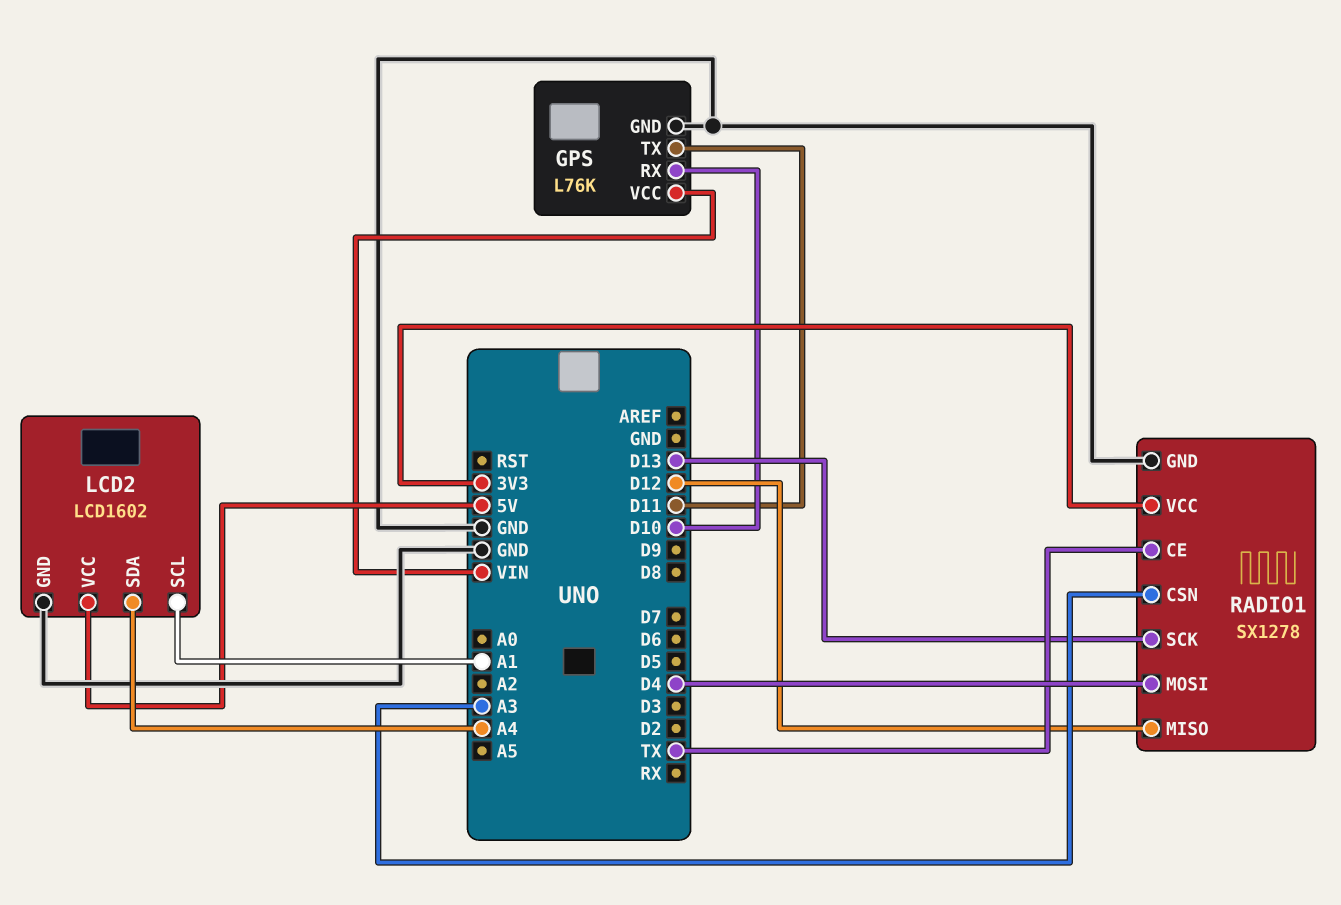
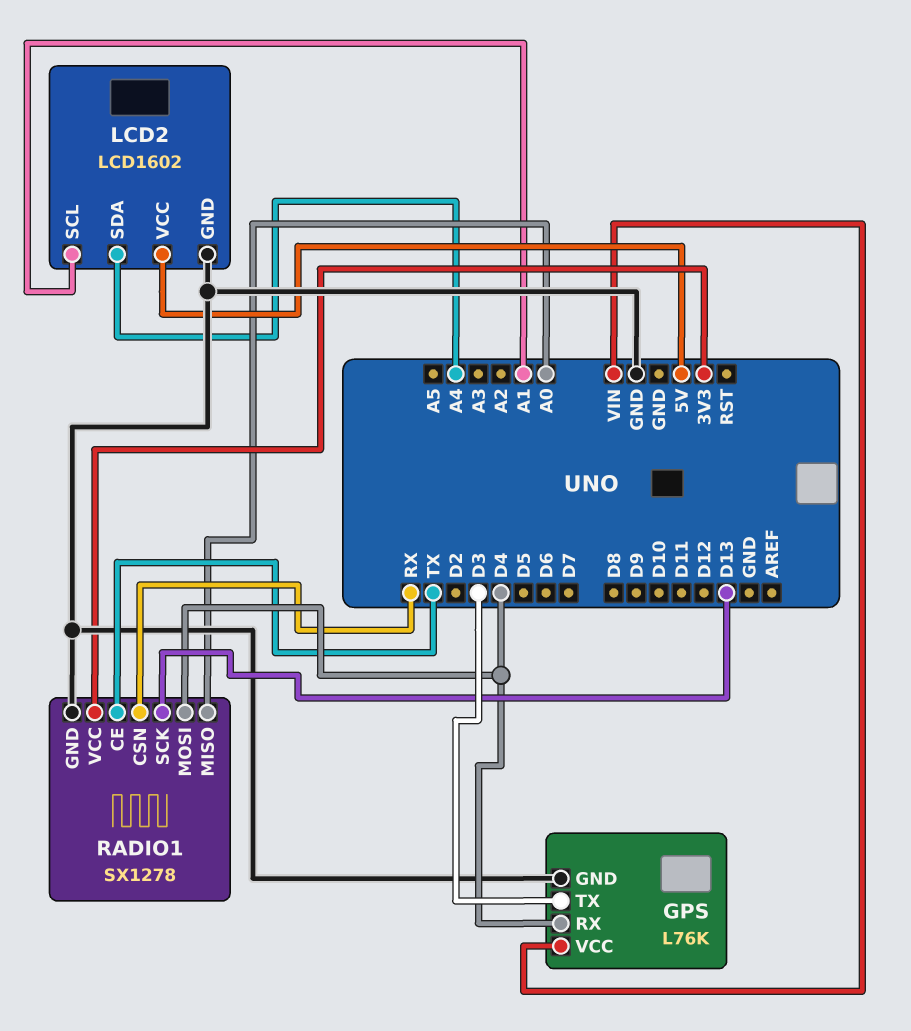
GPS pin RX: D10 -> D4
GPS pin TX: D11 -> D3
RADIO1 pin CSN: A3 -> RX
RADIO1 pin MISO: D12 -> A0

